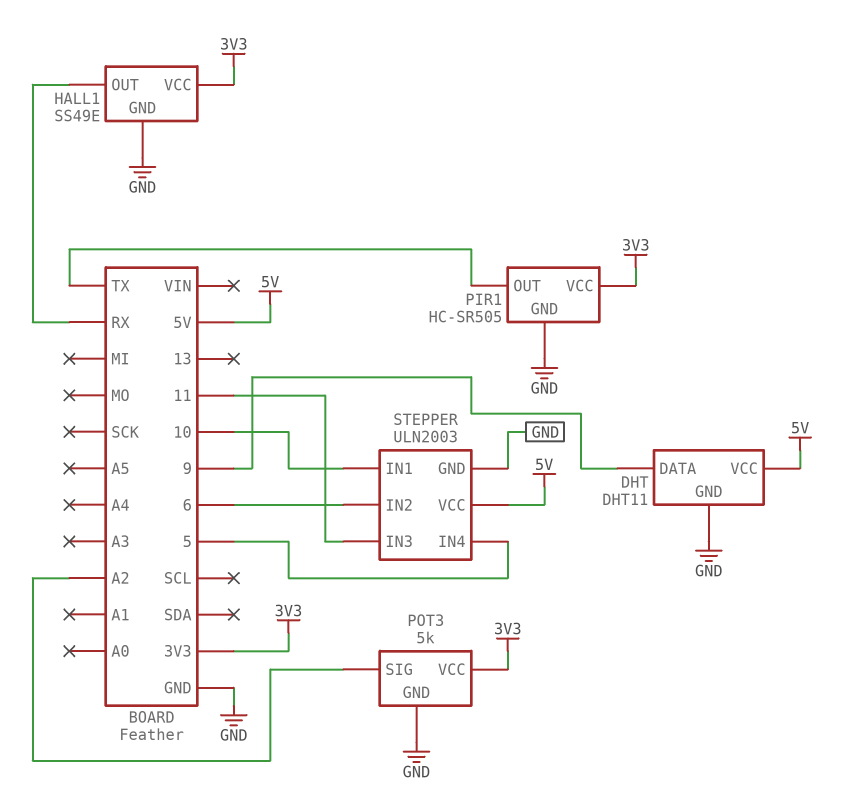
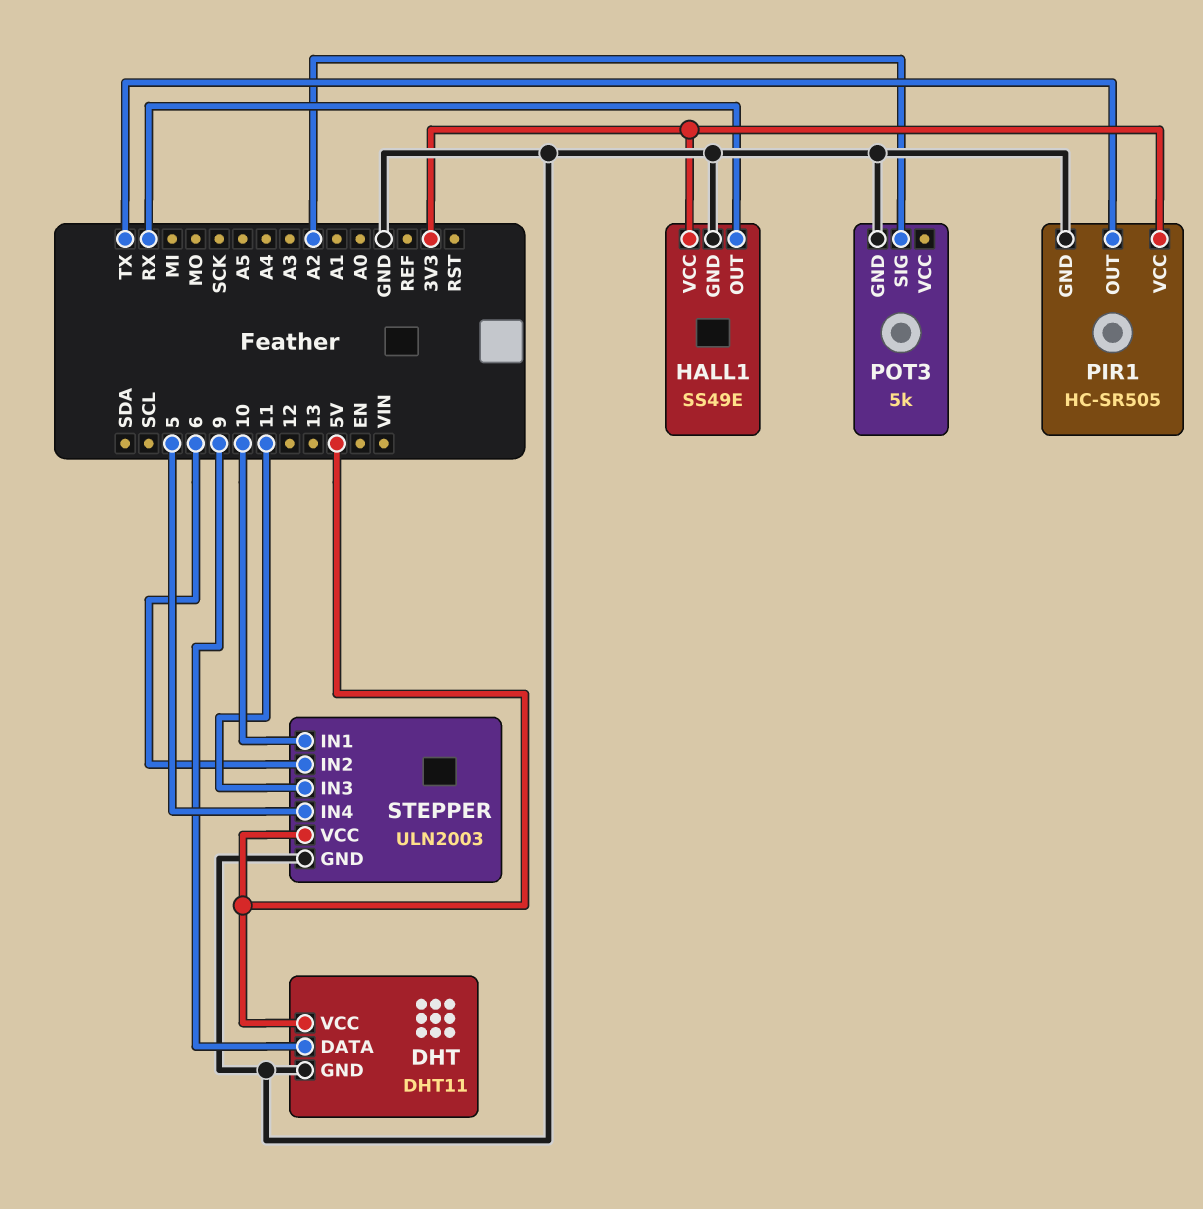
POT3 pin VCC: 3V3 -> none

